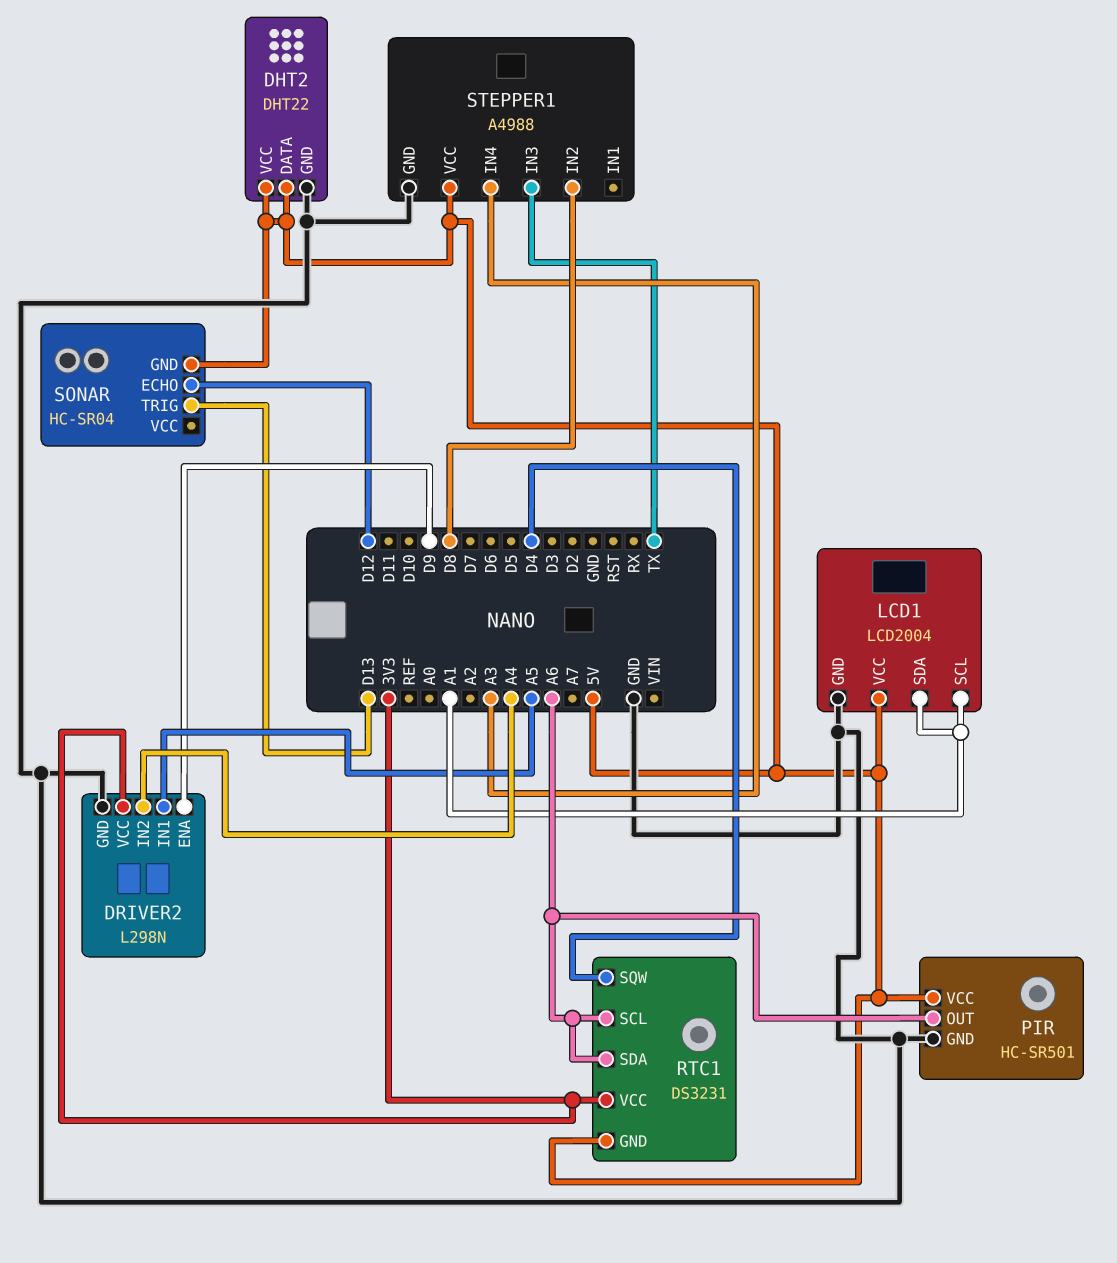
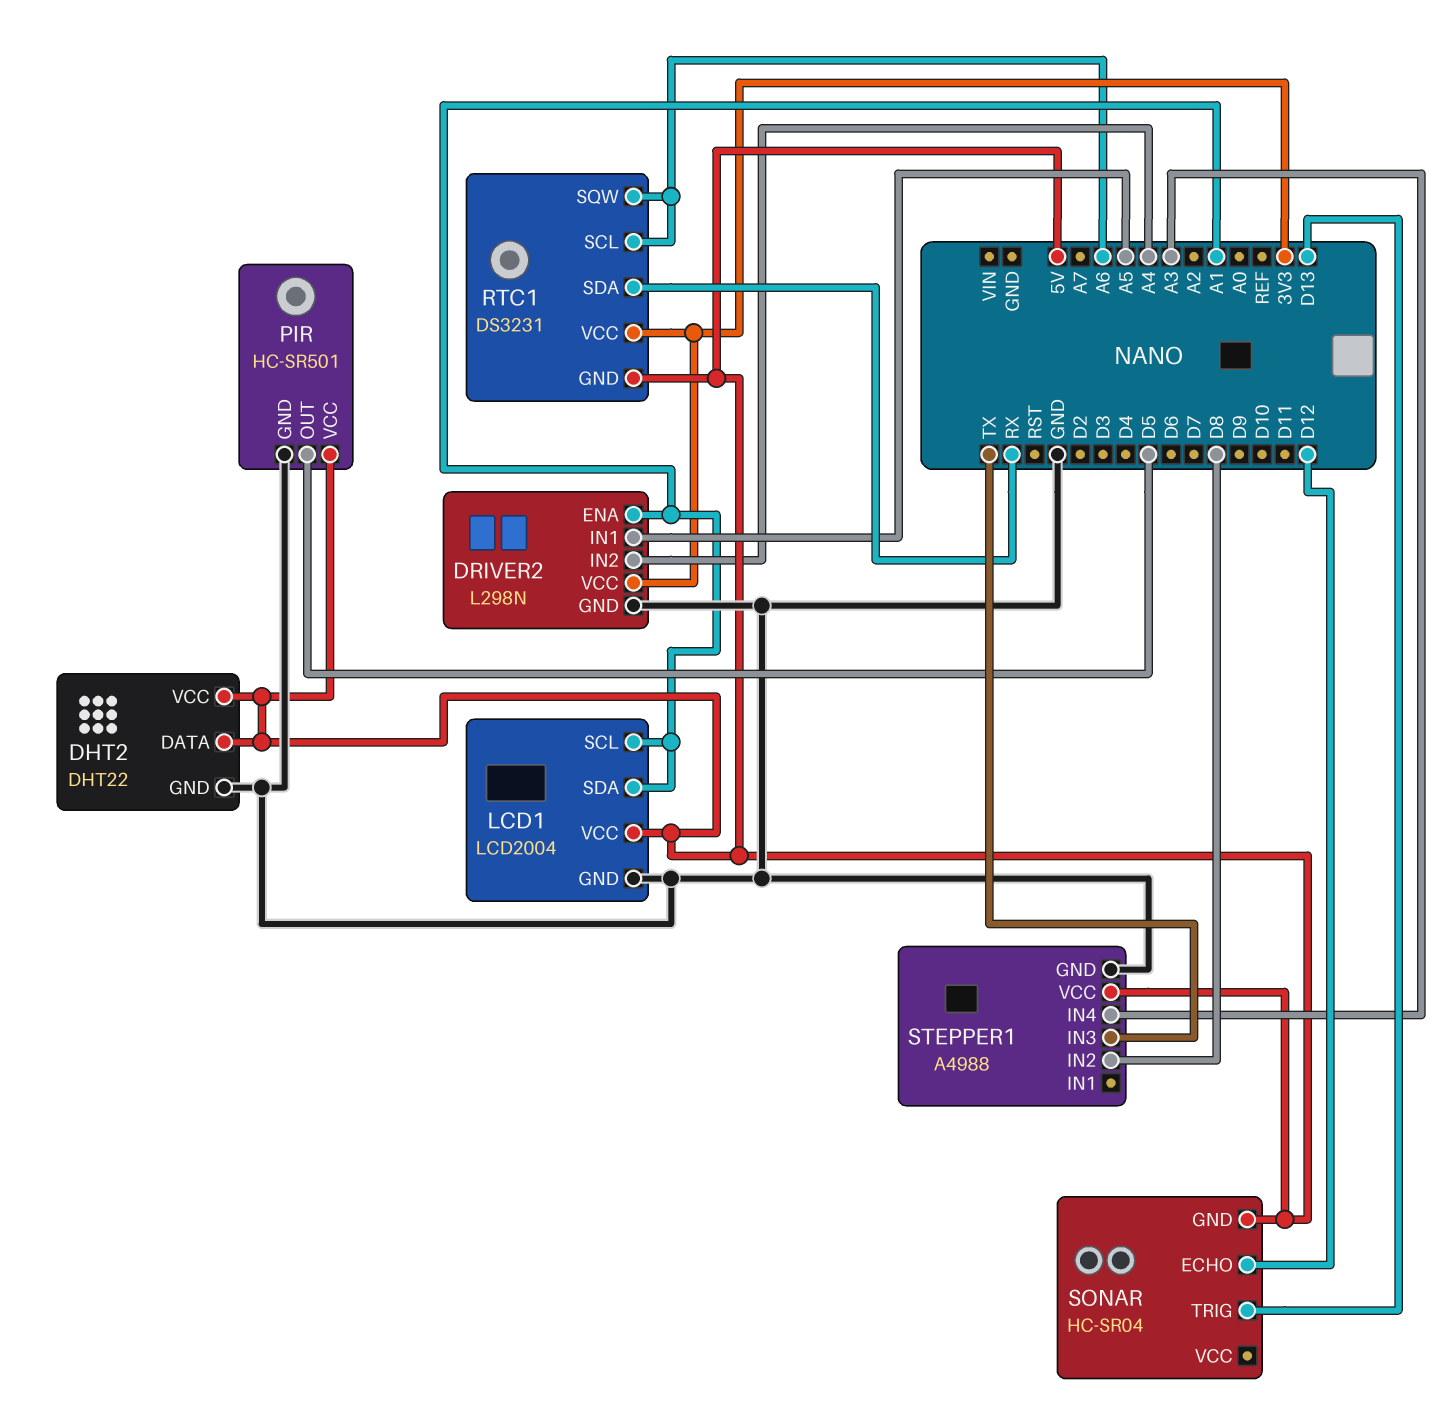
DRIVER2 pin ENA: D9 -> A1
PIR pin OUT: A6 -> D5
RTC1 pin SDA: A6 -> RX
RTC1 pin SQW: D4 -> A6

